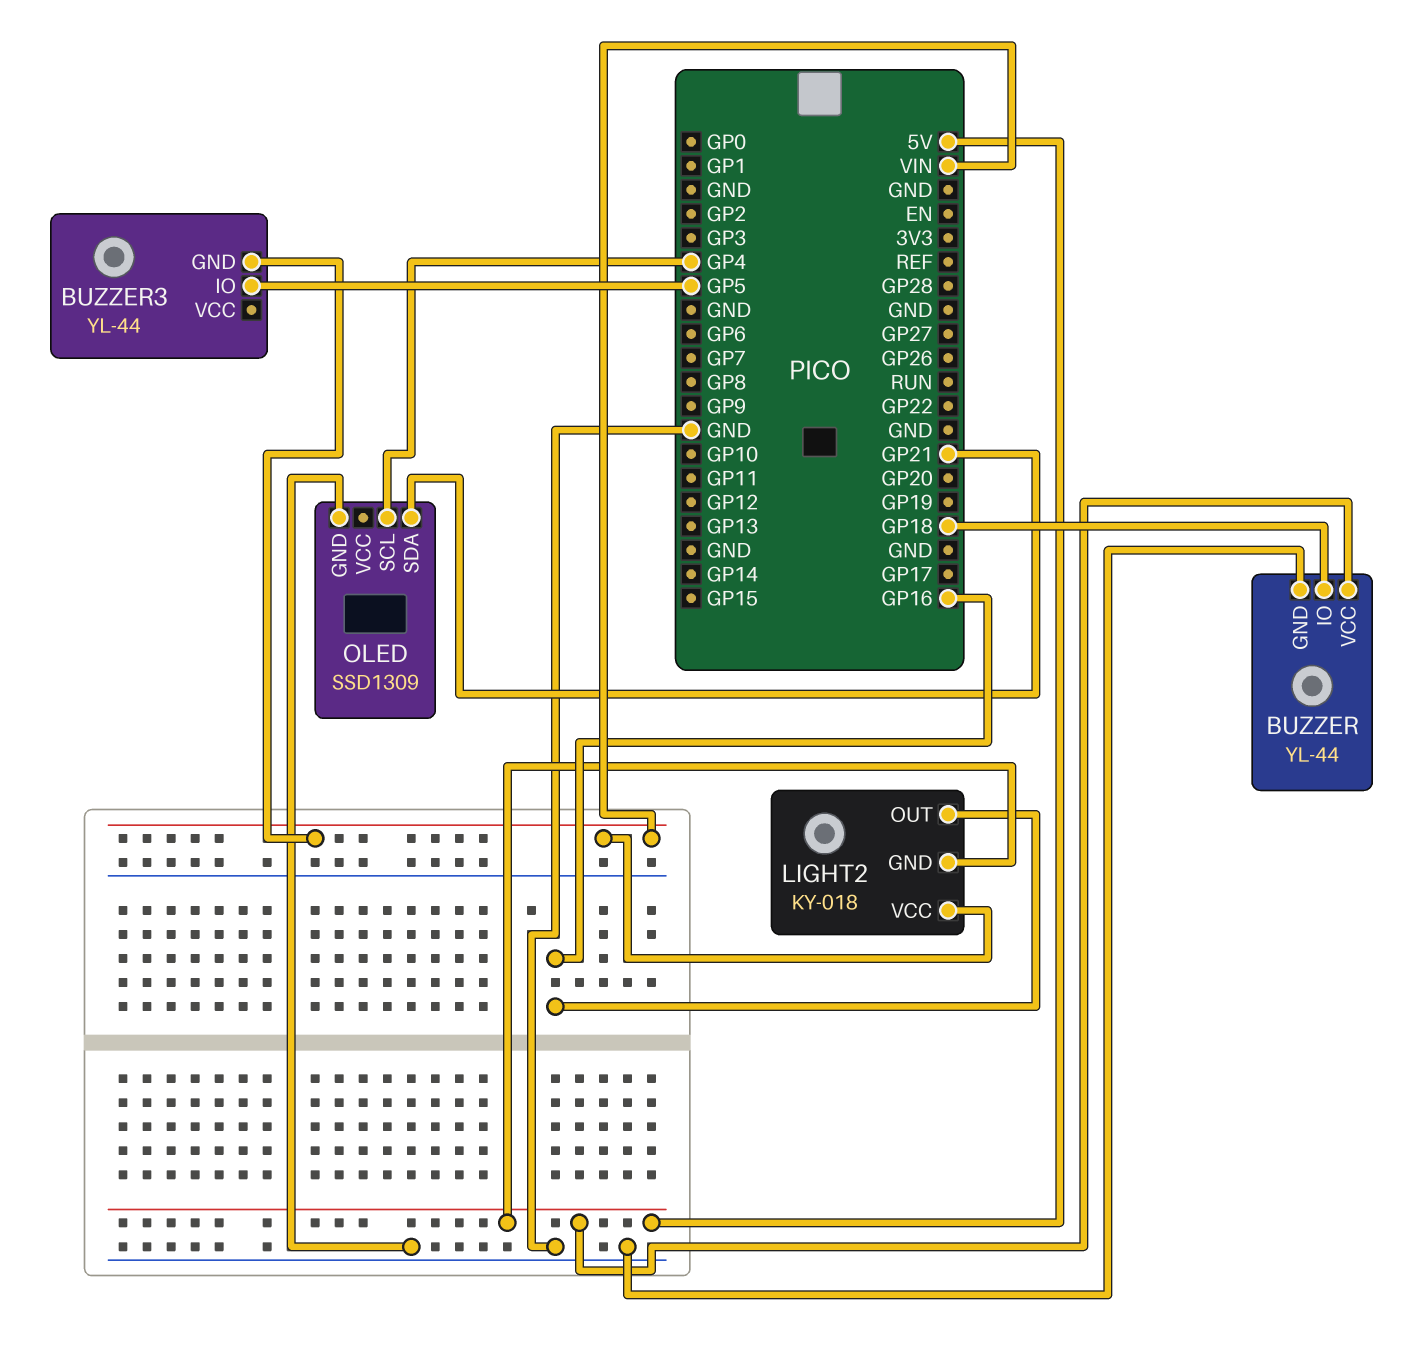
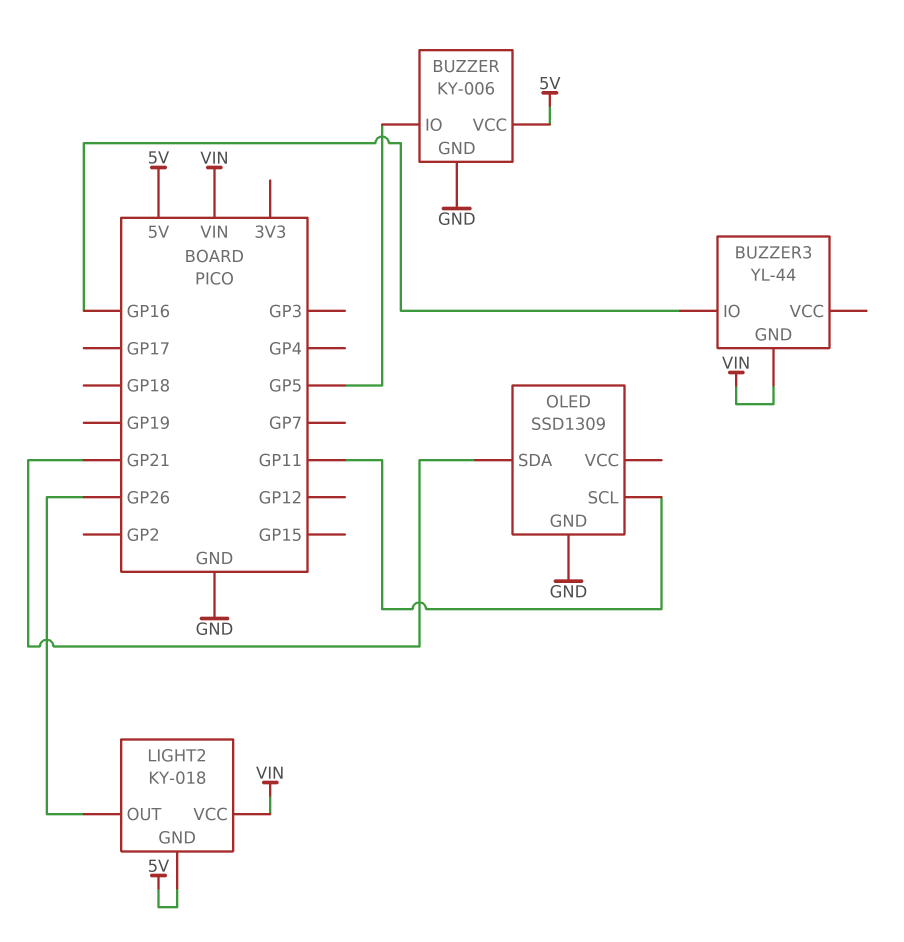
BUZZER: YL-44 -> KY-006
BUZZER pin IO: GP18 -> GP5
BUZZER3 pin IO: GP5 -> GP16
LIGHT2 pin OUT: GP16 -> GP26
OLED pin SCL: GP4 -> GP11

